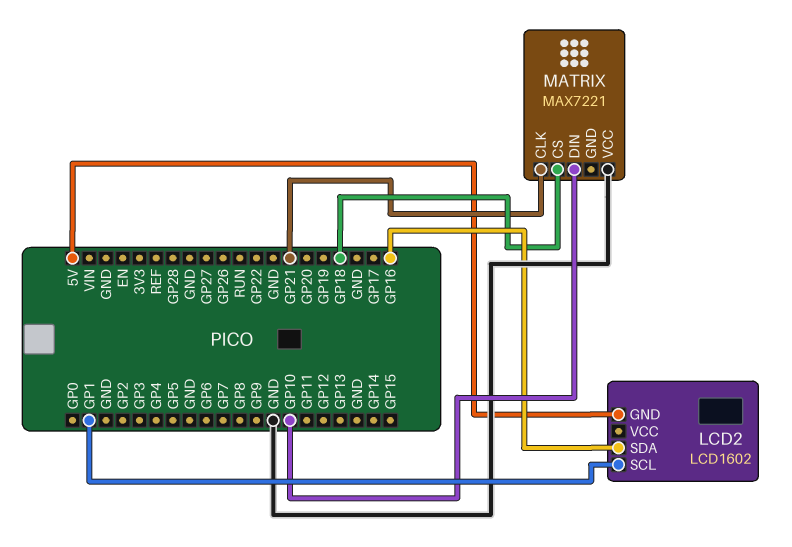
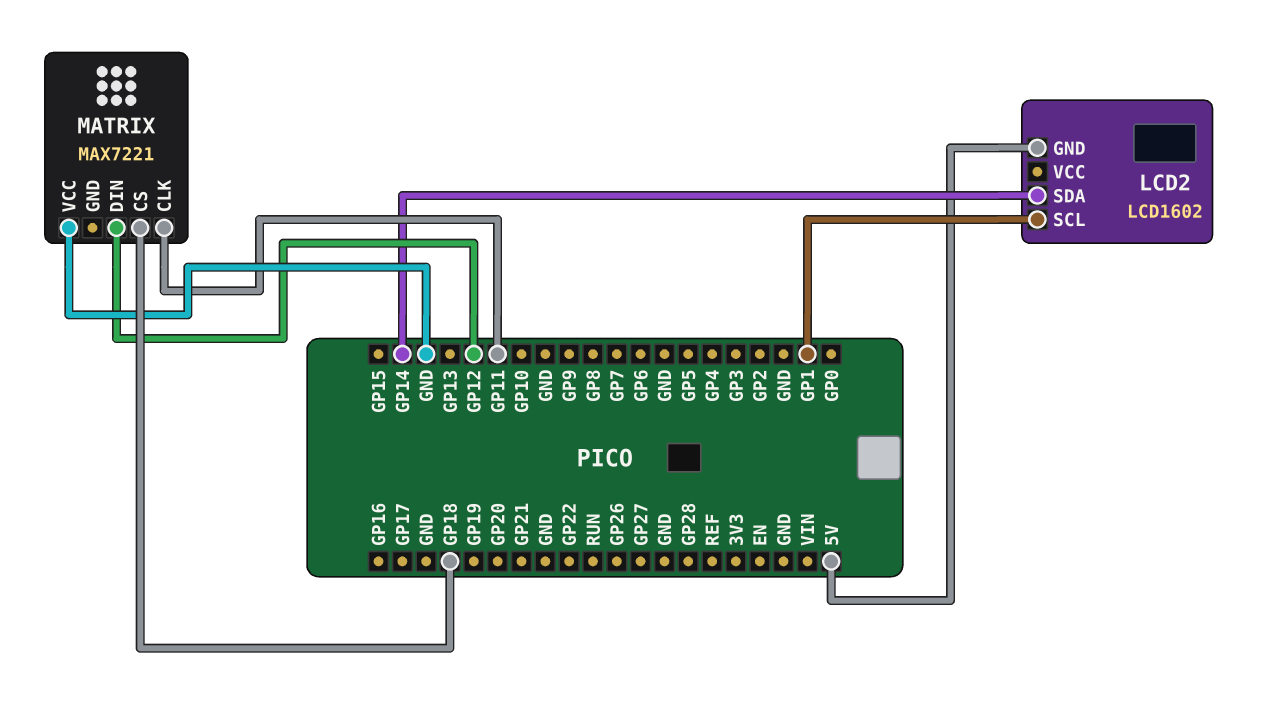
LCD2 pin SDA: GP16 -> GP14
MATRIX pin CLK: GP21 -> GP11
MATRIX pin DIN: GP10 -> GP12

